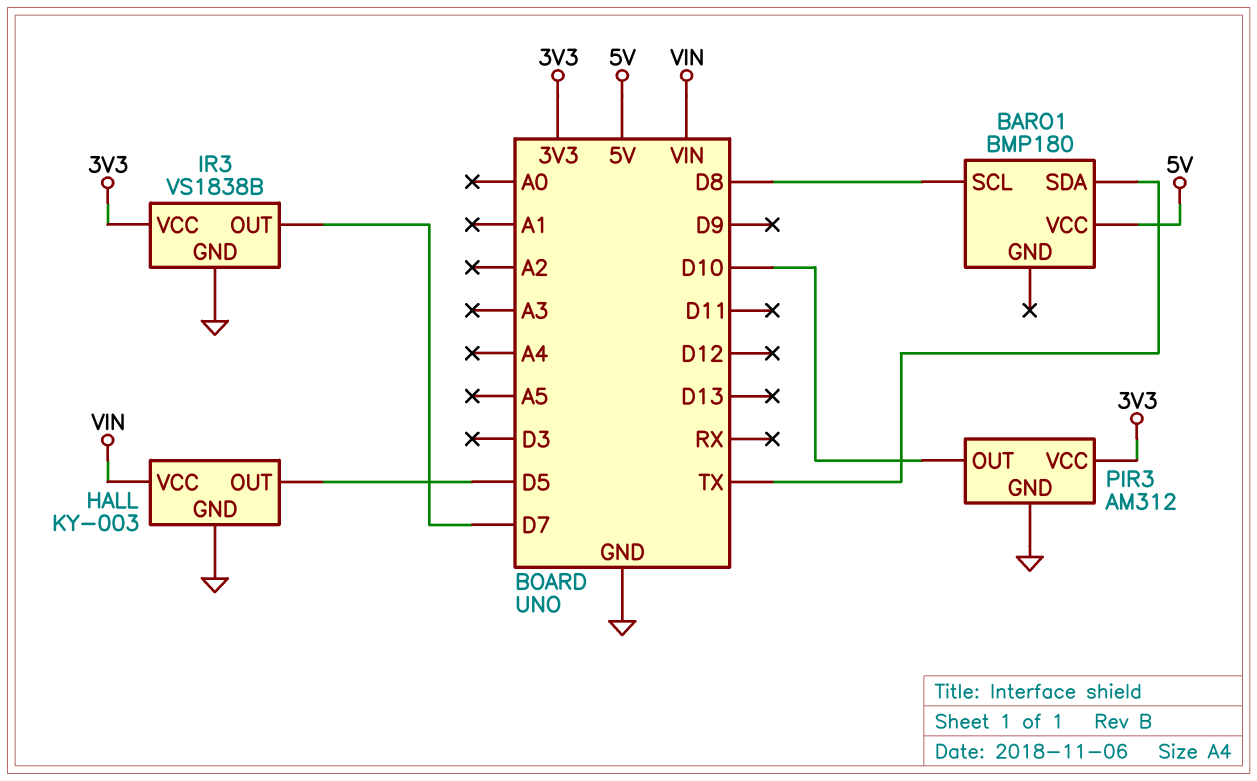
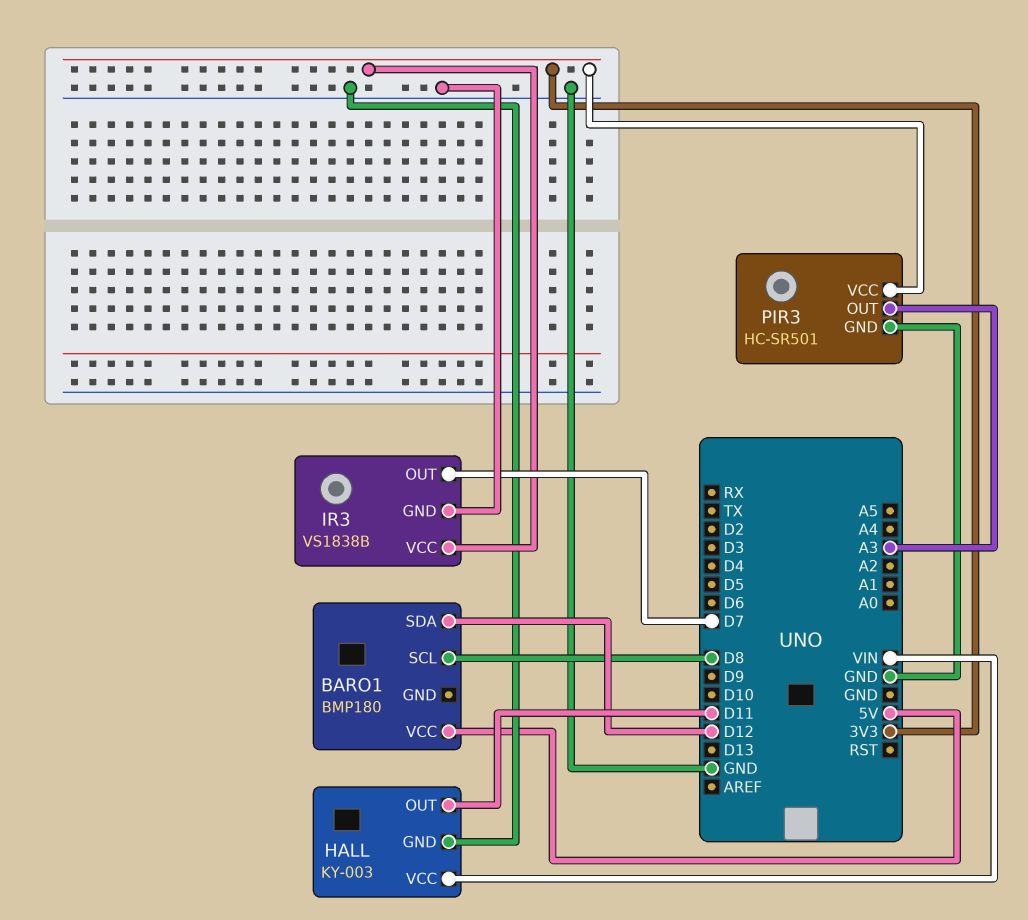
BARO1 pin SDA: TX -> D12
HALL pin OUT: D5 -> D11
PIR3: AM312 -> HC-SR501
PIR3 pin OUT: D10 -> A3

